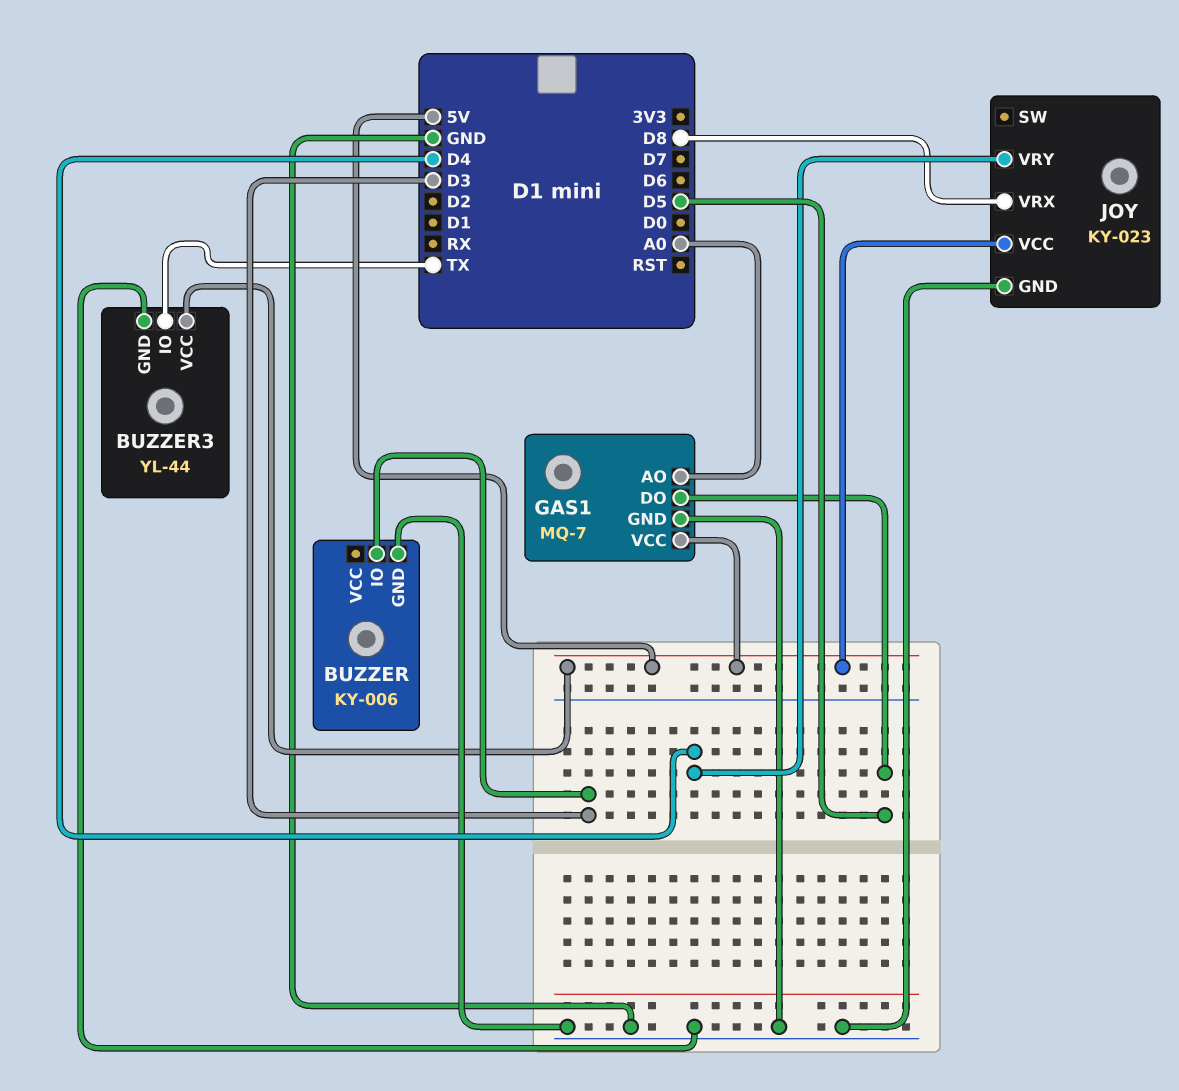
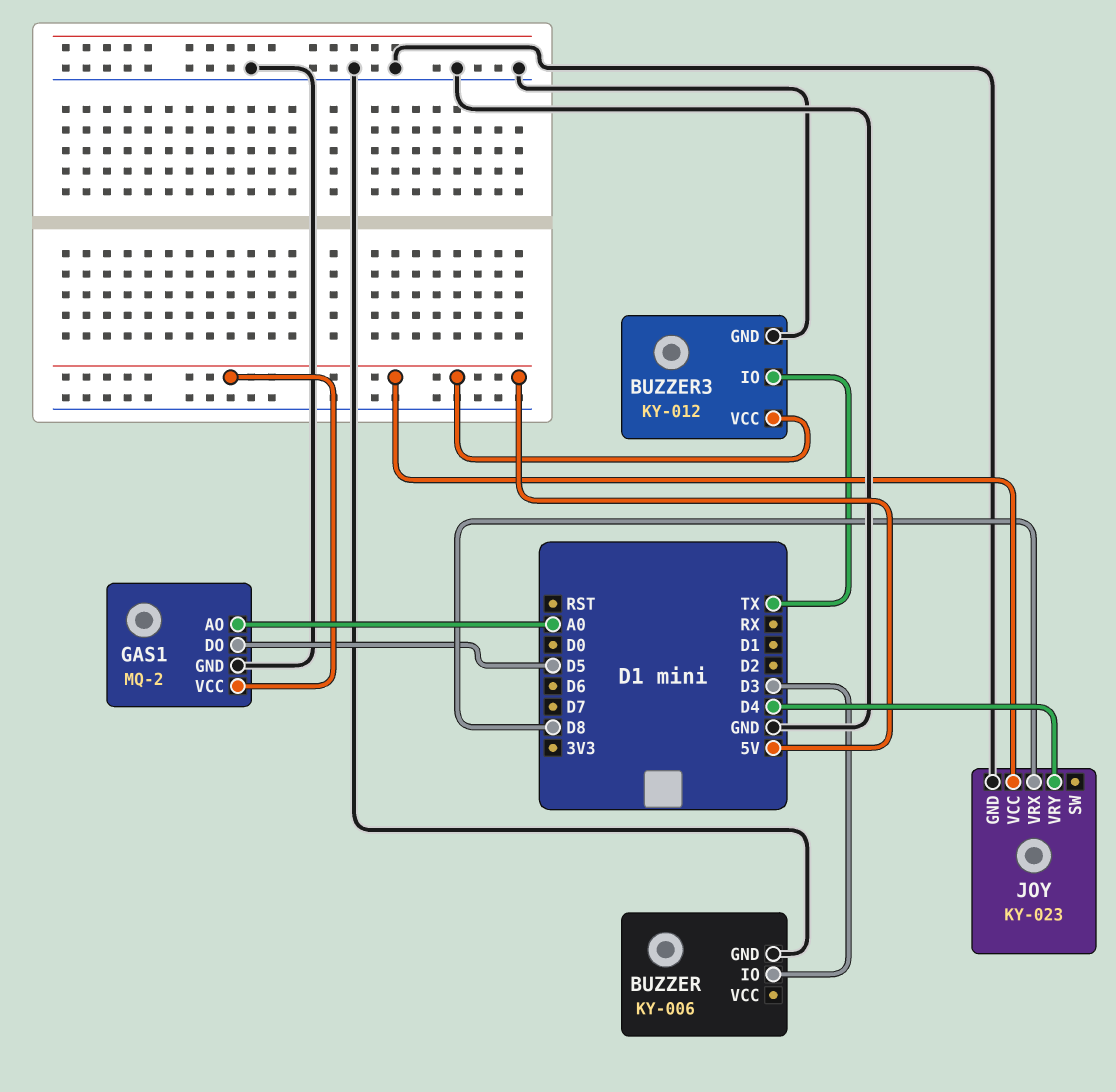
BUZZER3: YL-44 -> KY-012
GAS1: MQ-7 -> MQ-2

